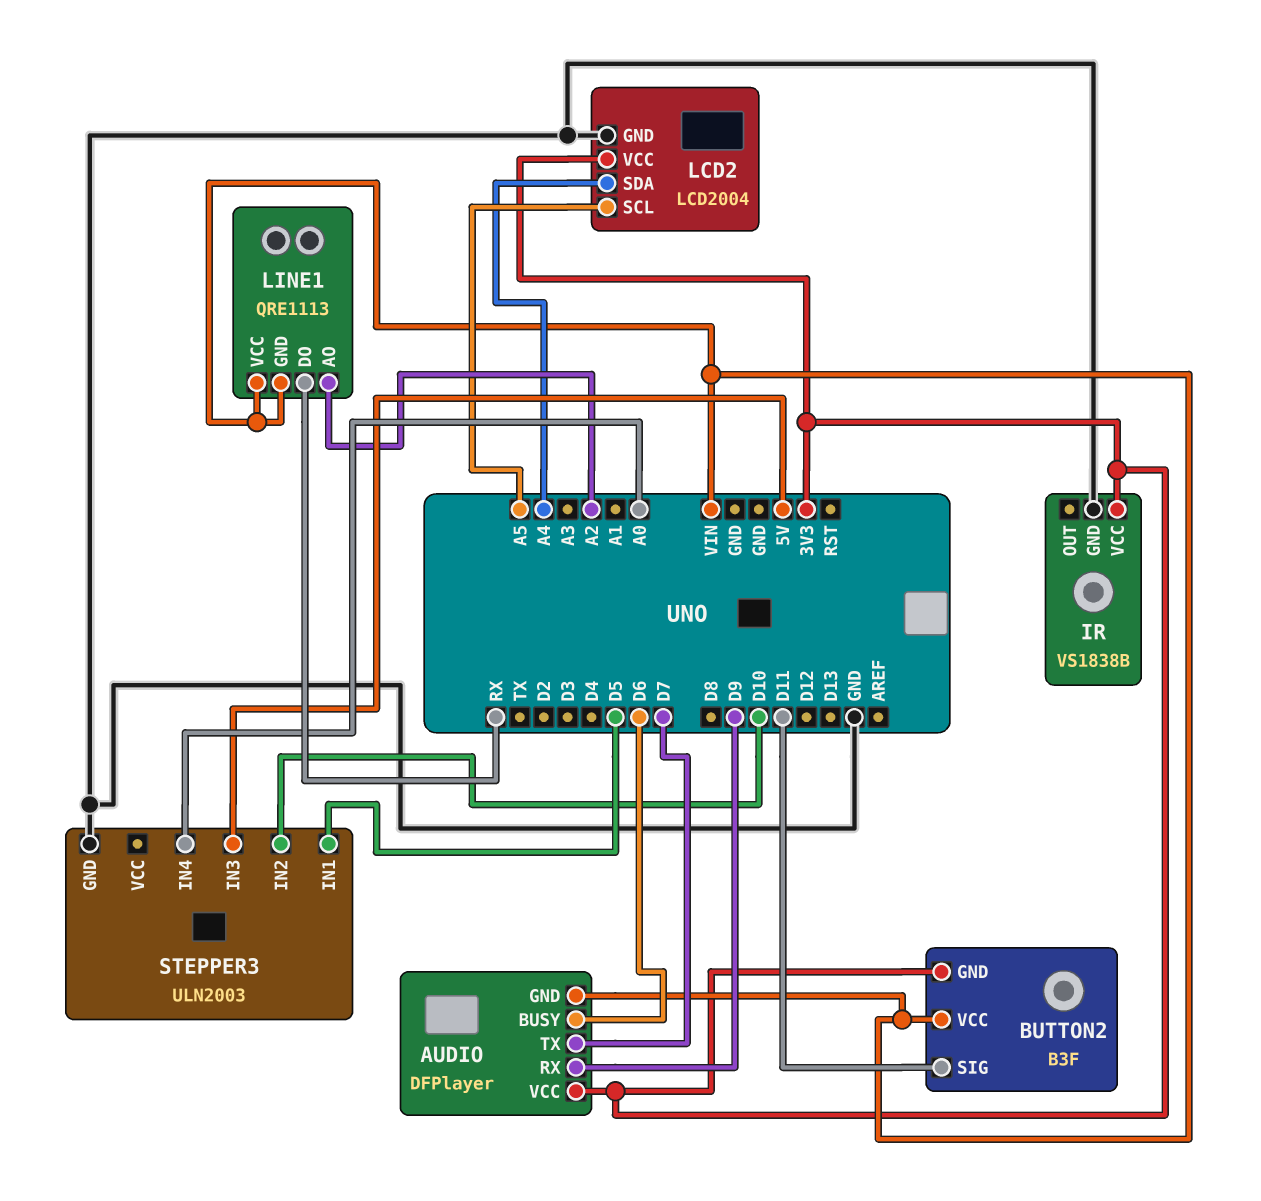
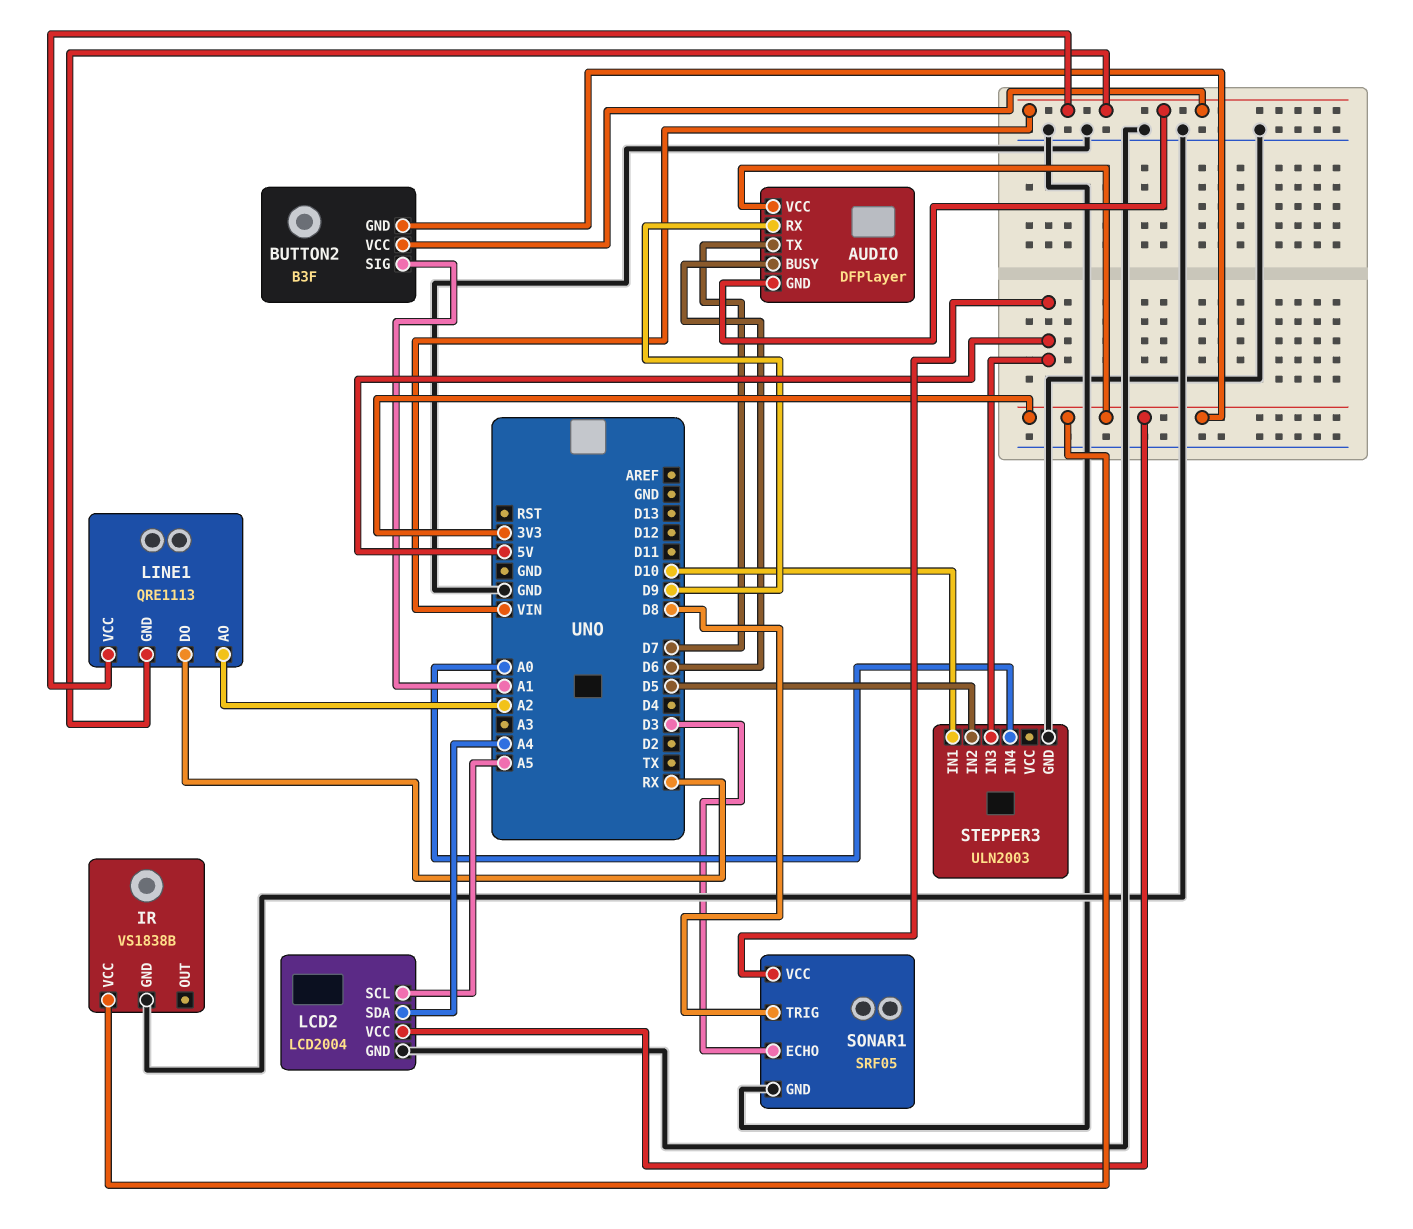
BUTTON2 pin SIG: D11 -> A1
SONAR1: none -> SRF05
SONAR1 pin ECHO: none -> D3
SONAR1 pin GND: none -> GND
SONAR1 pin TRIG: none -> D8
SONAR1 pin VCC: none -> 5V
STEPPER3 pin IN1: D5 -> D10
STEPPER3 pin IN2: D10 -> D5

